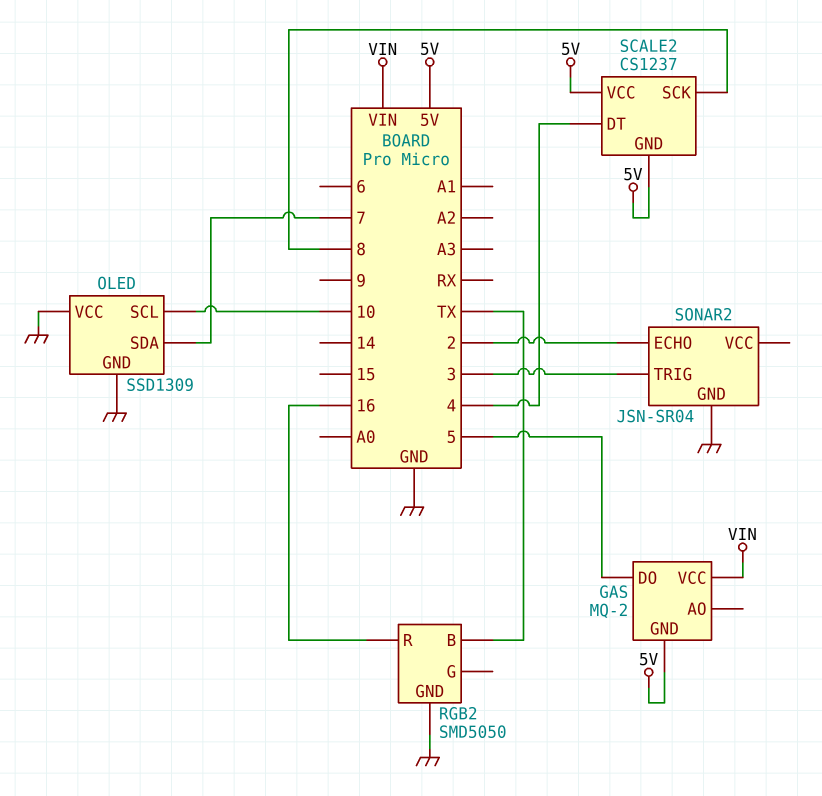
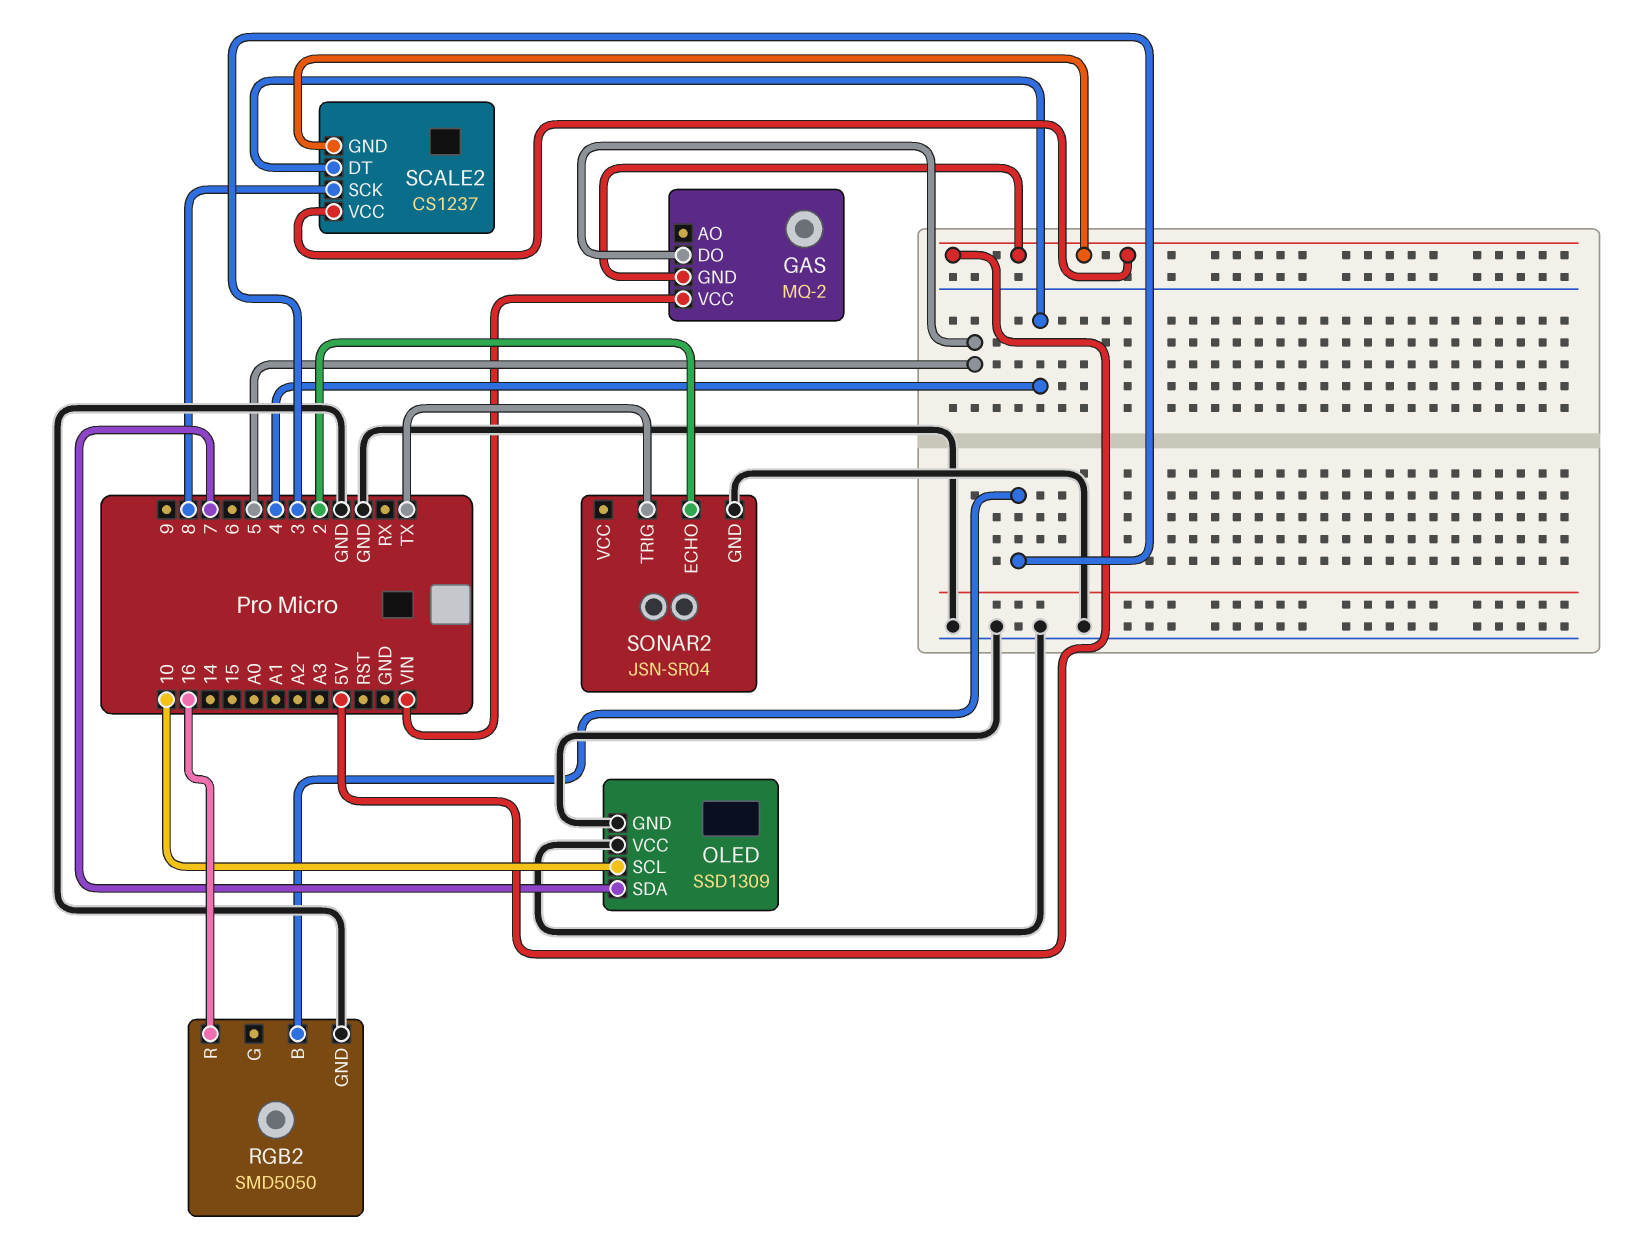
RGB2 pin B: TX -> 3
SONAR2 pin TRIG: 3 -> TX

